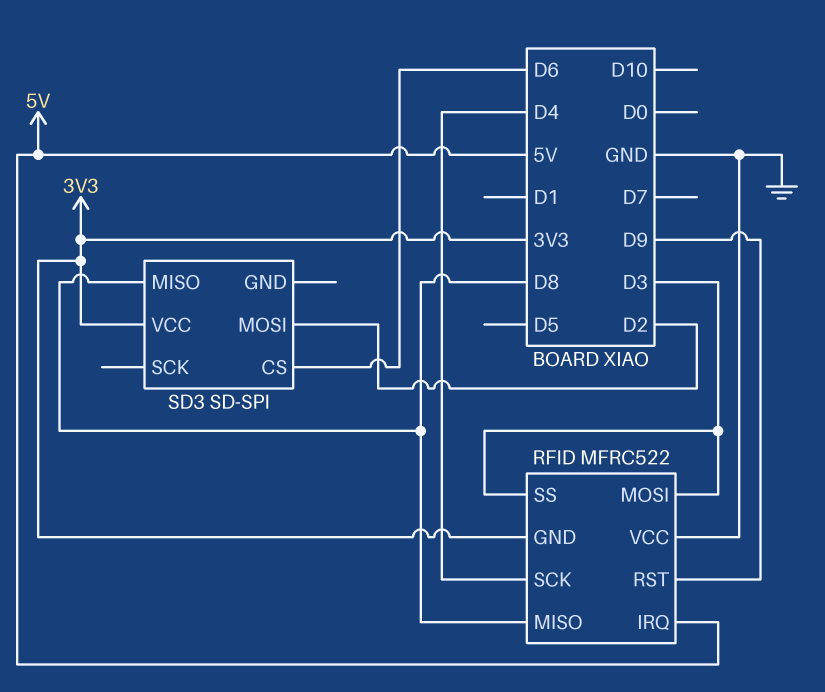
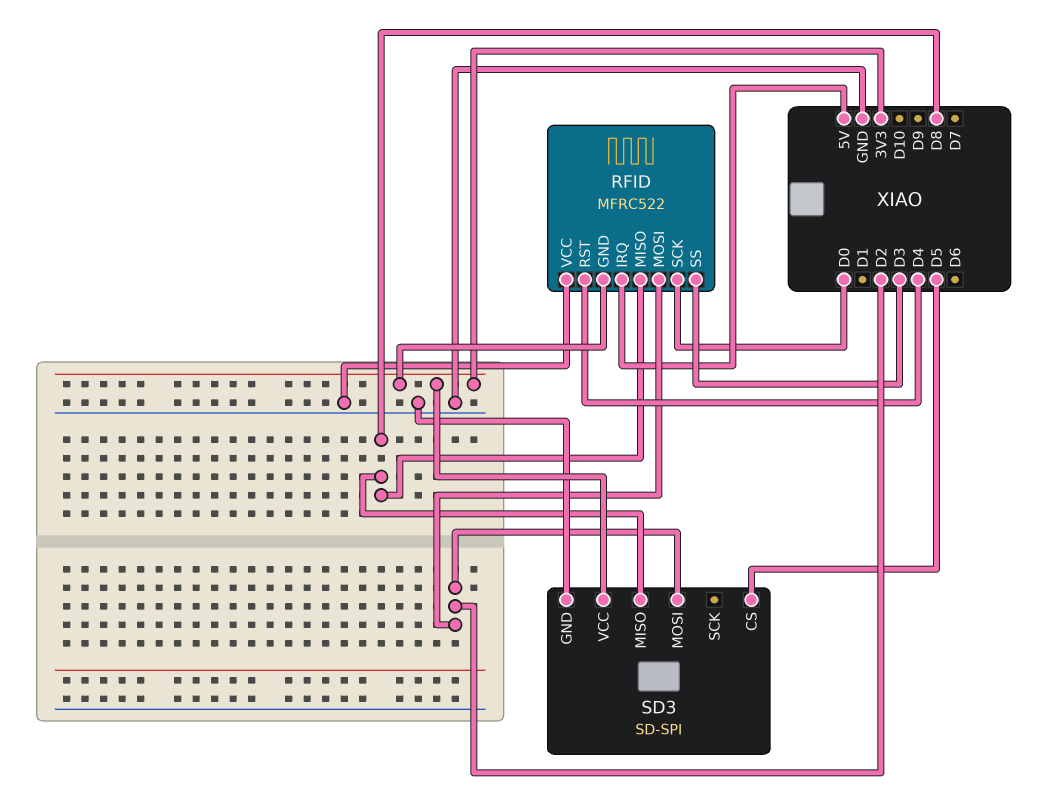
RFID pin MOSI: D3 -> D2
RFID pin RST: D9 -> D4
RFID pin SCK: D4 -> D0
SD3 pin CS: D6 -> D5
SD3 pin GND: none -> GND

